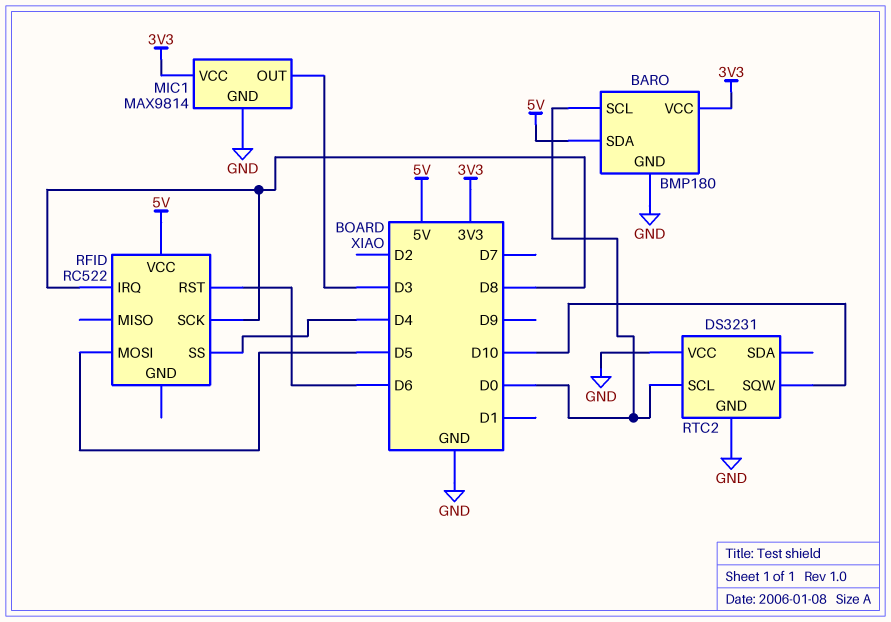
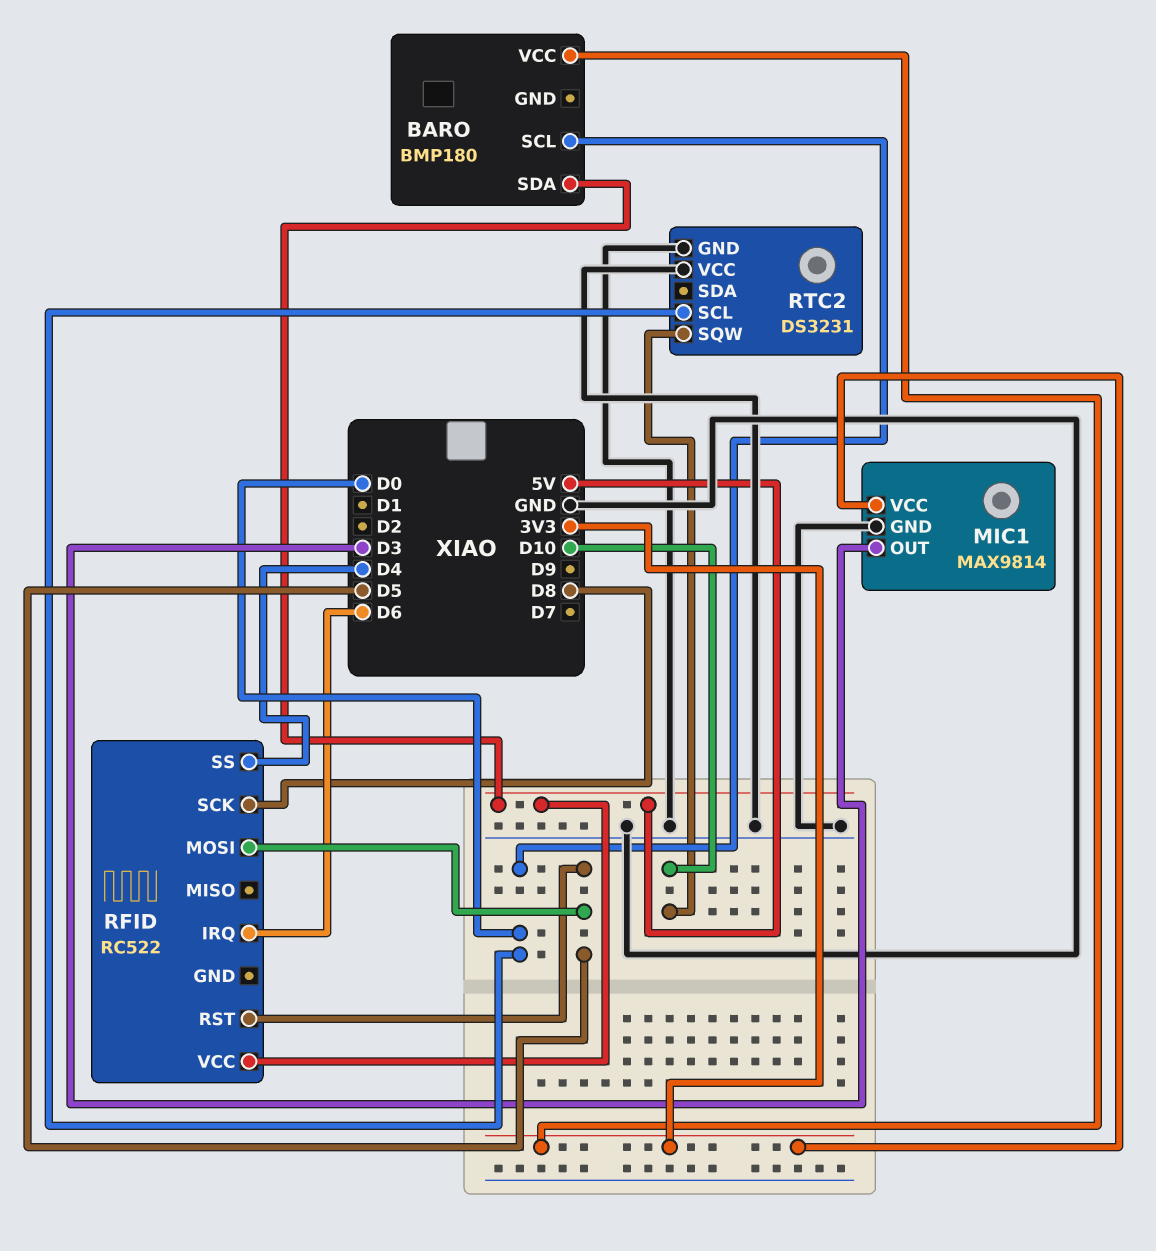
BARO pin GND: GND -> none
RFID pin IRQ: D8 -> D6
RFID pin RST: D6 -> D5

